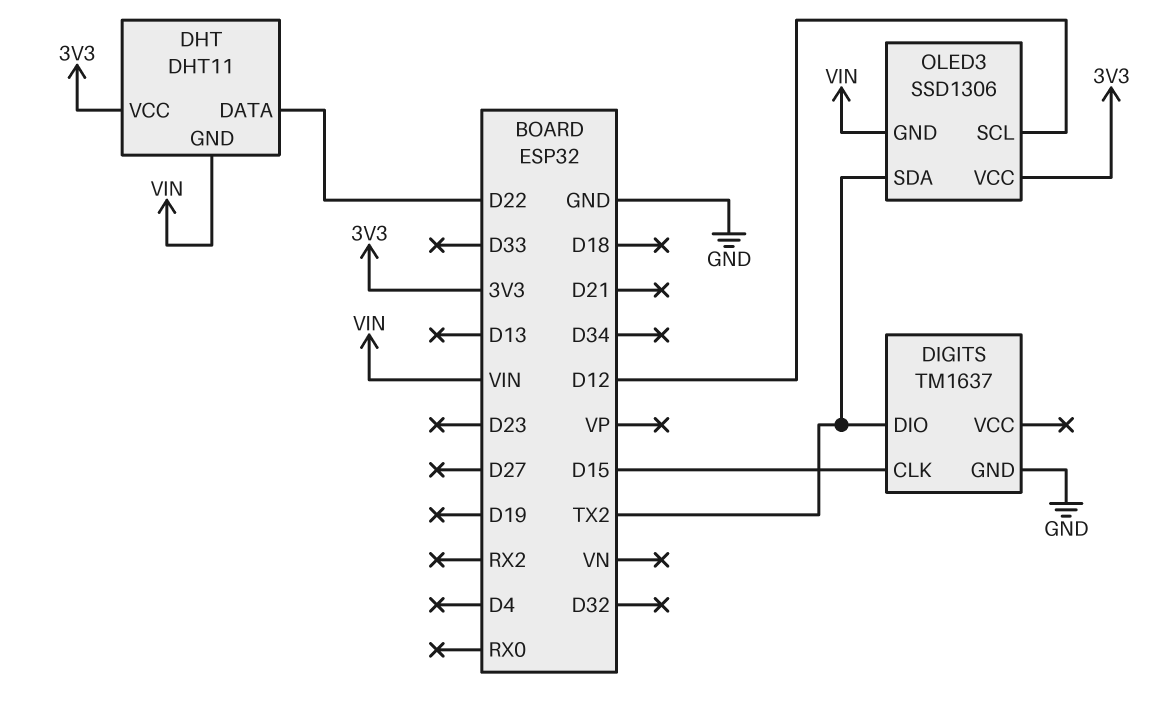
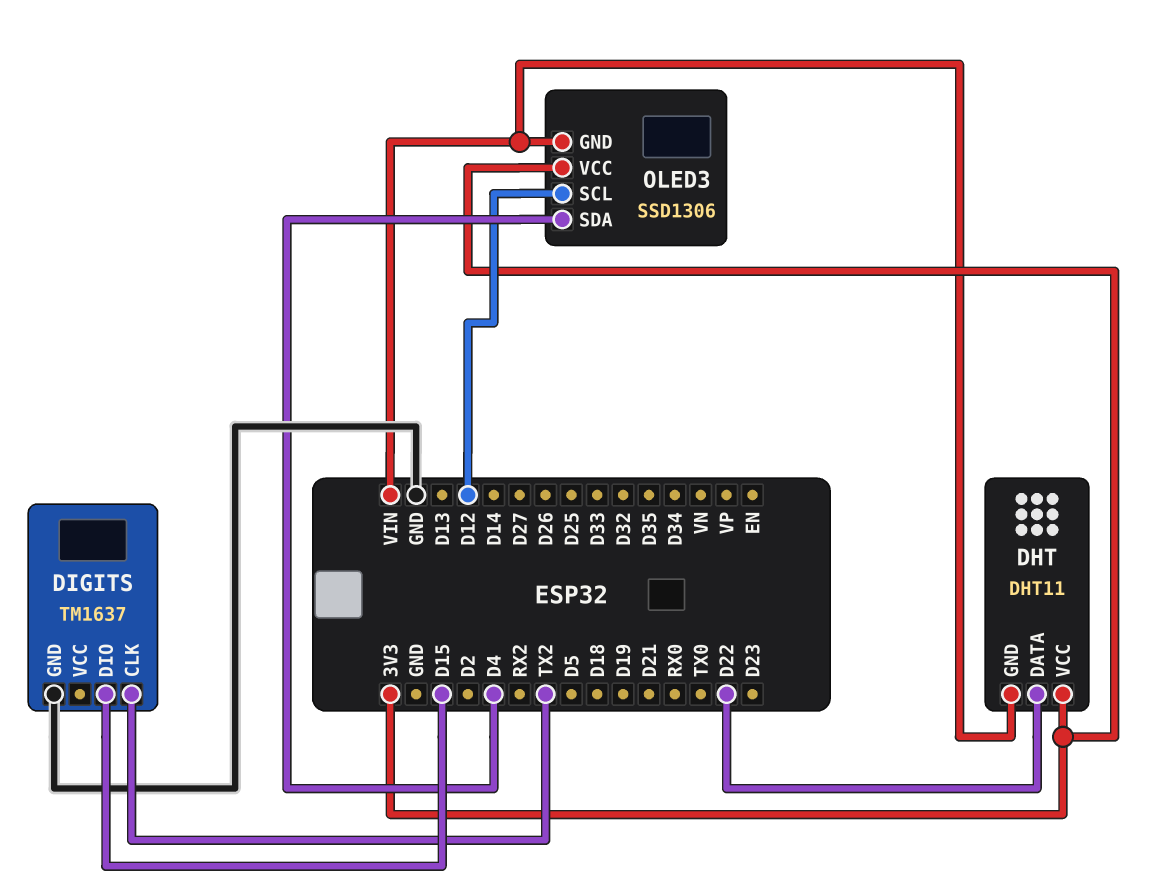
DIGITS pin CLK: D15 -> TX2
DIGITS pin DIO: TX2 -> D15
OLED3 pin SDA: TX2 -> D4

